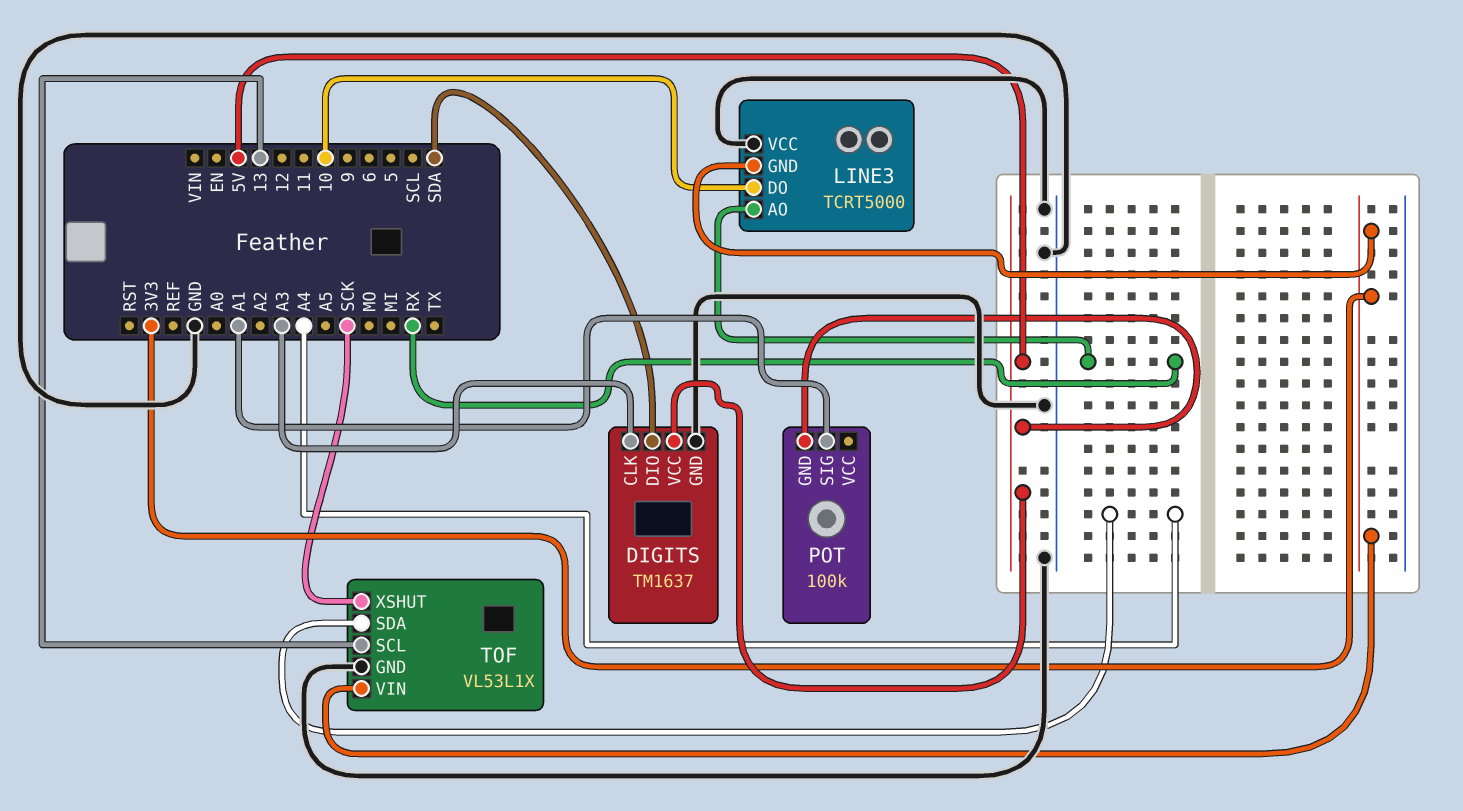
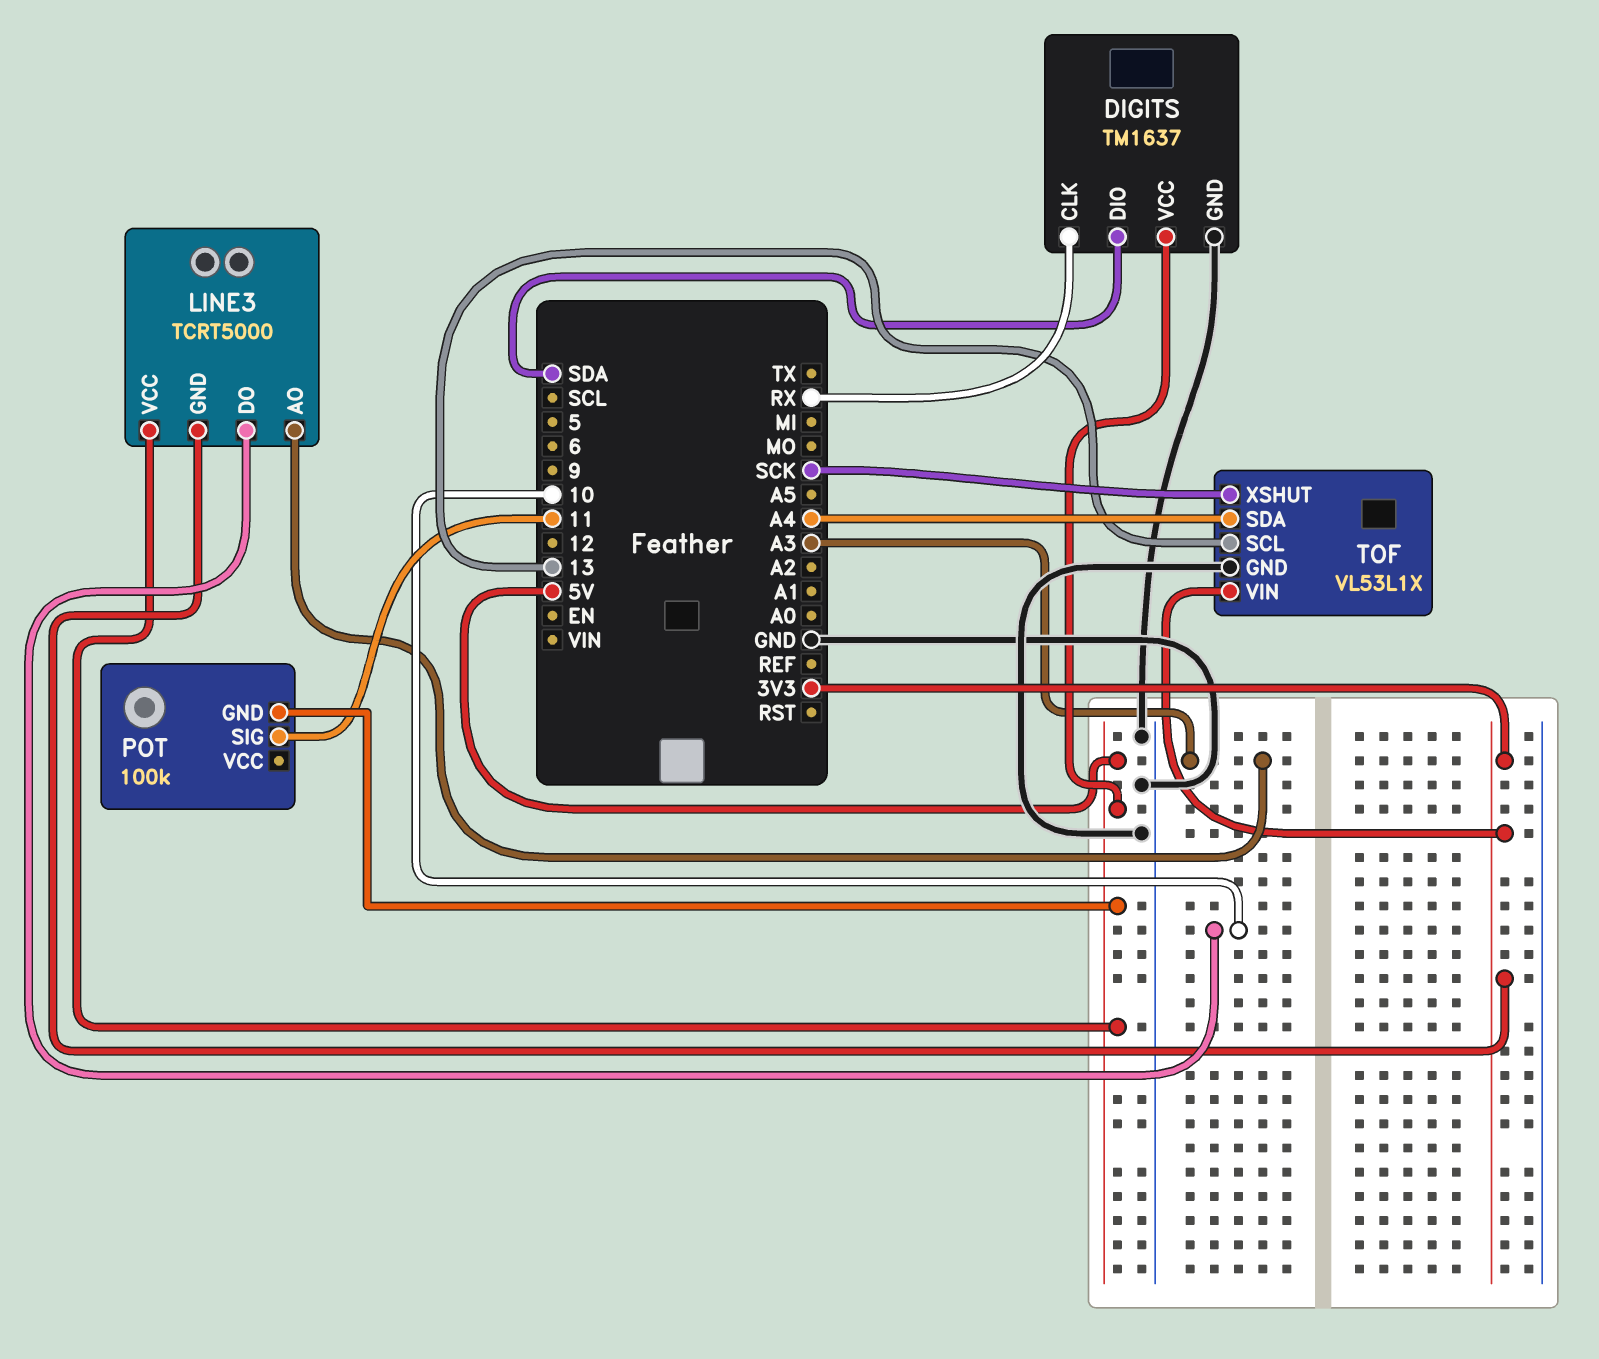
DIGITS pin CLK: A3 -> RX
LINE3 pin AO: RX -> A3
LINE3 pin VCC: GND -> 5V
POT pin SIG: A1 -> 11

